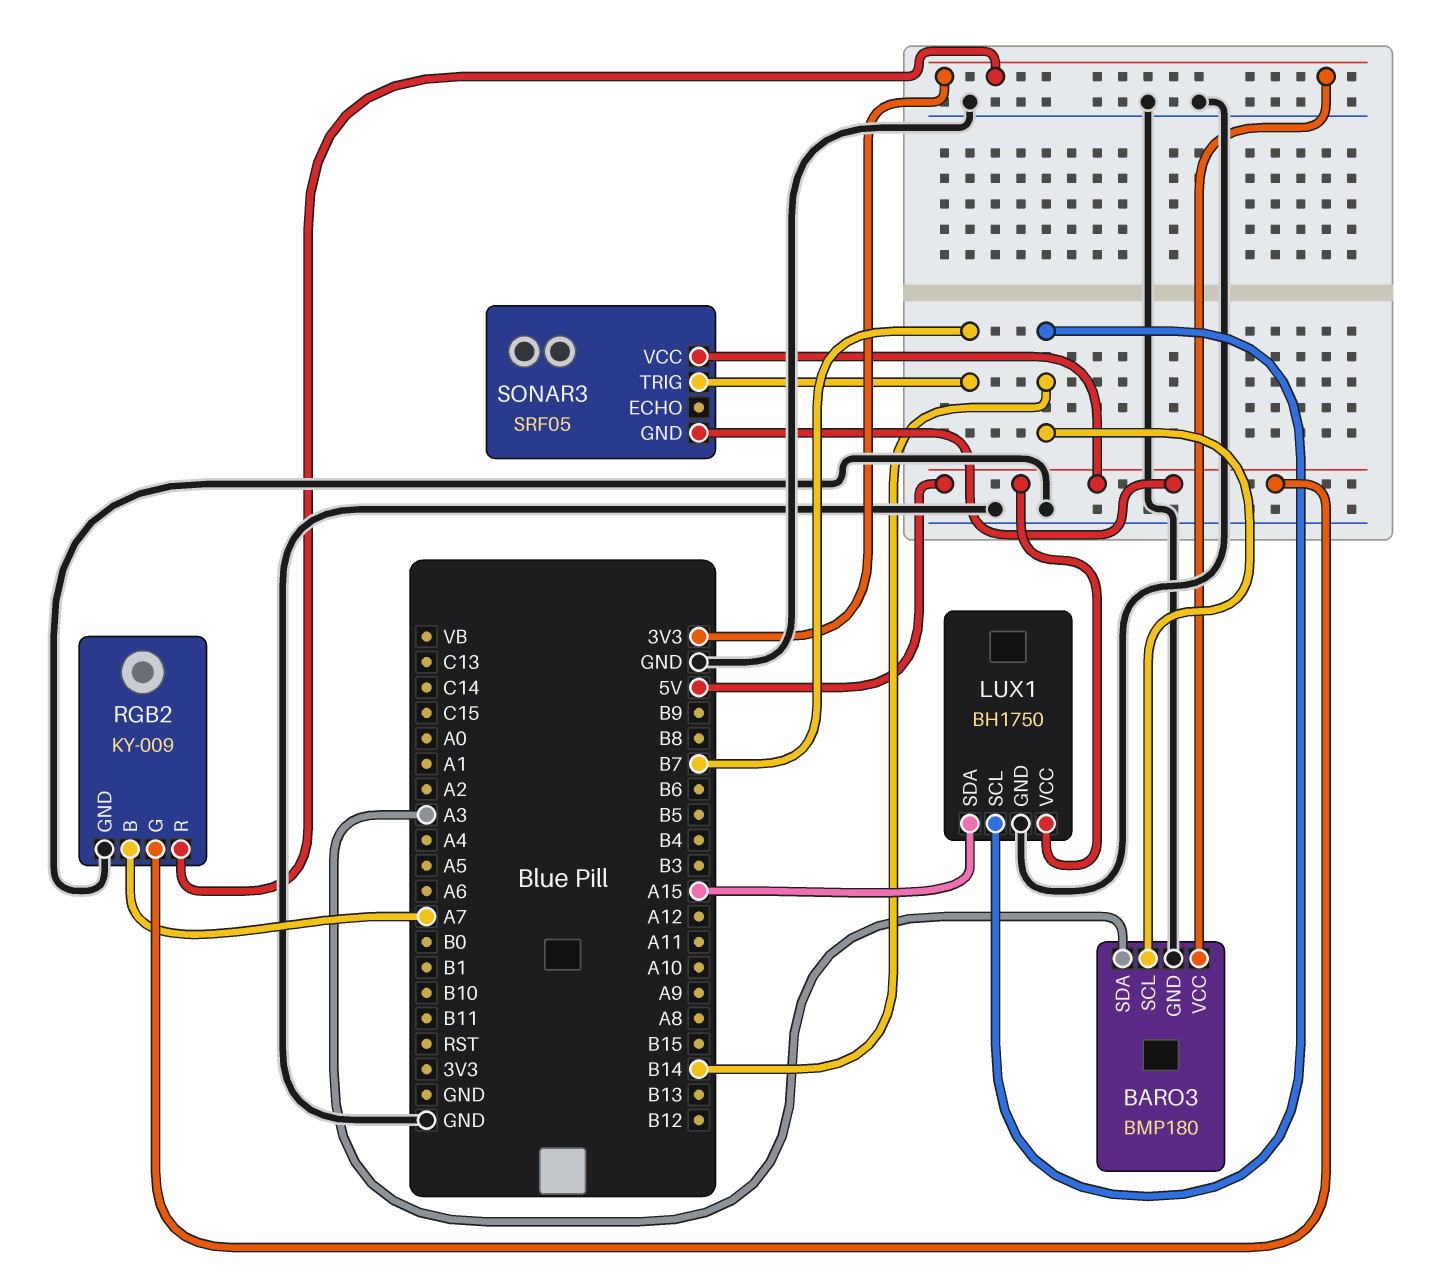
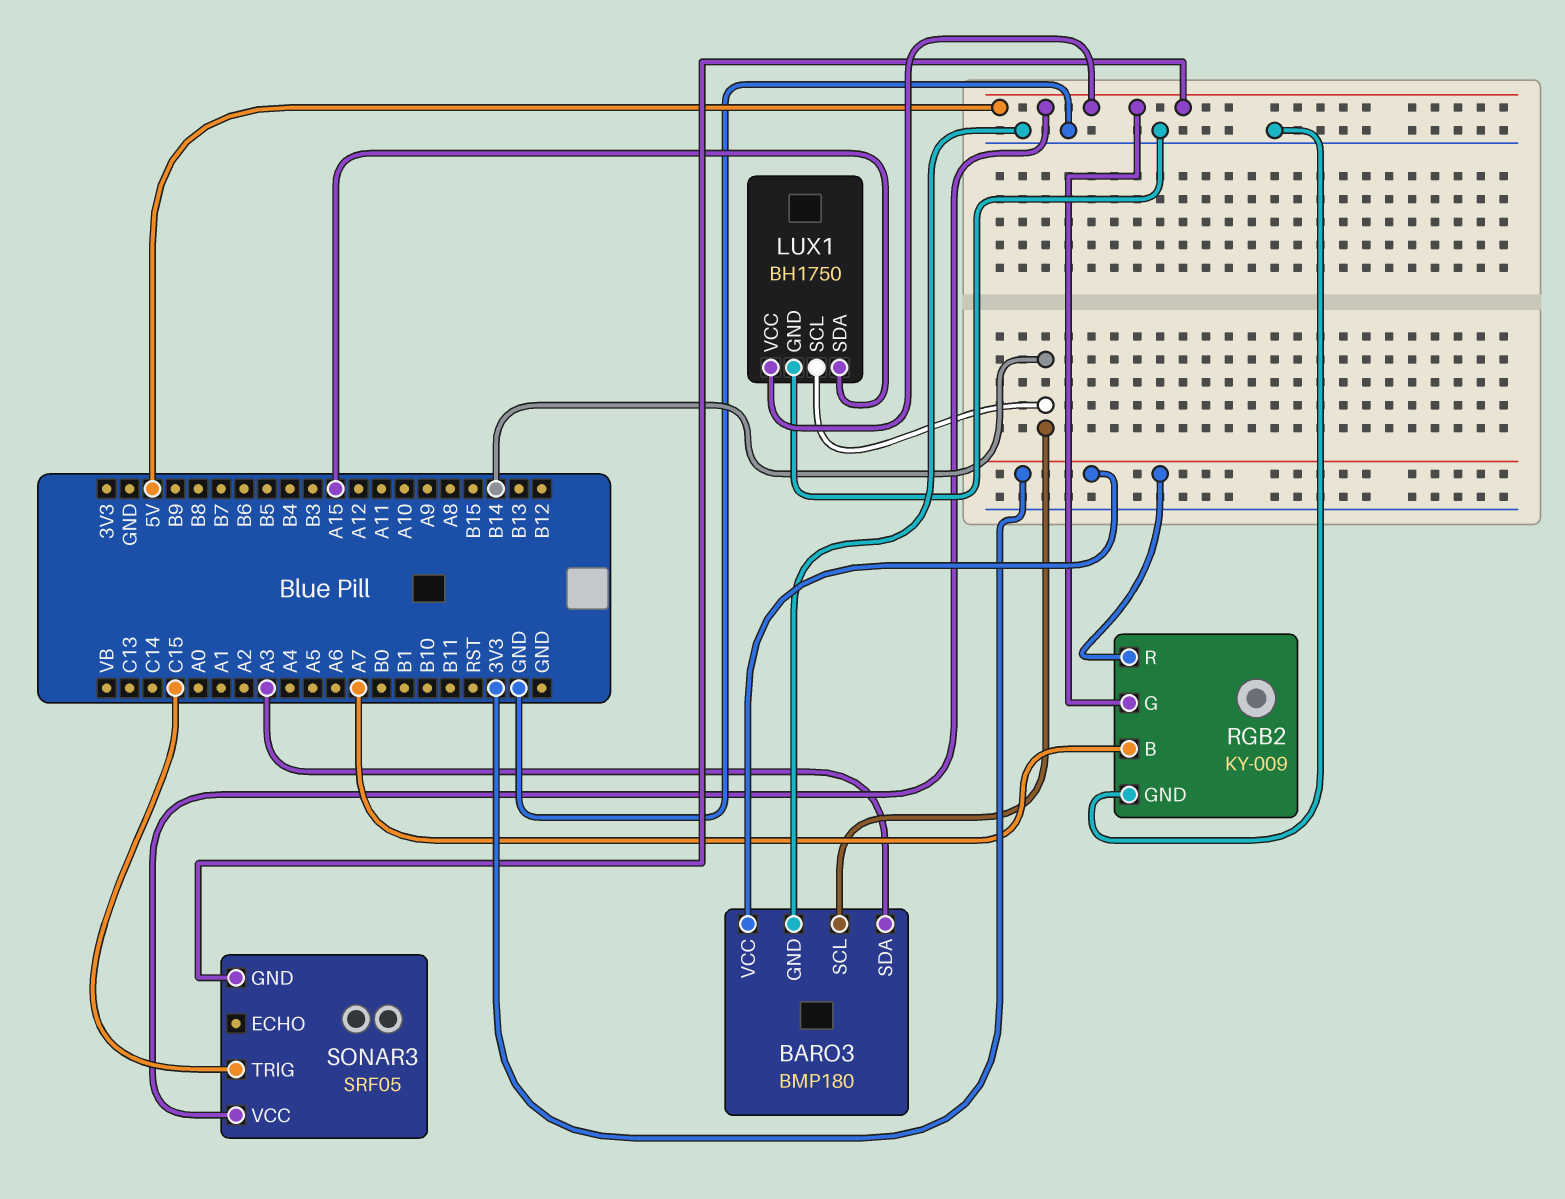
SONAR3 pin TRIG: B7 -> C15

